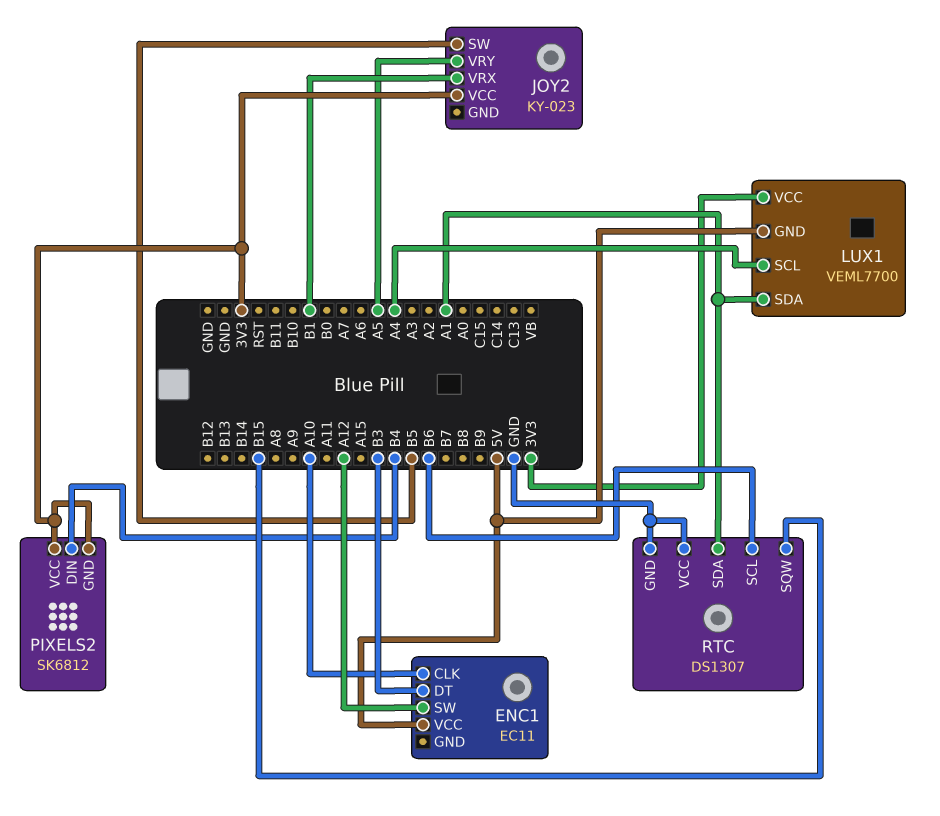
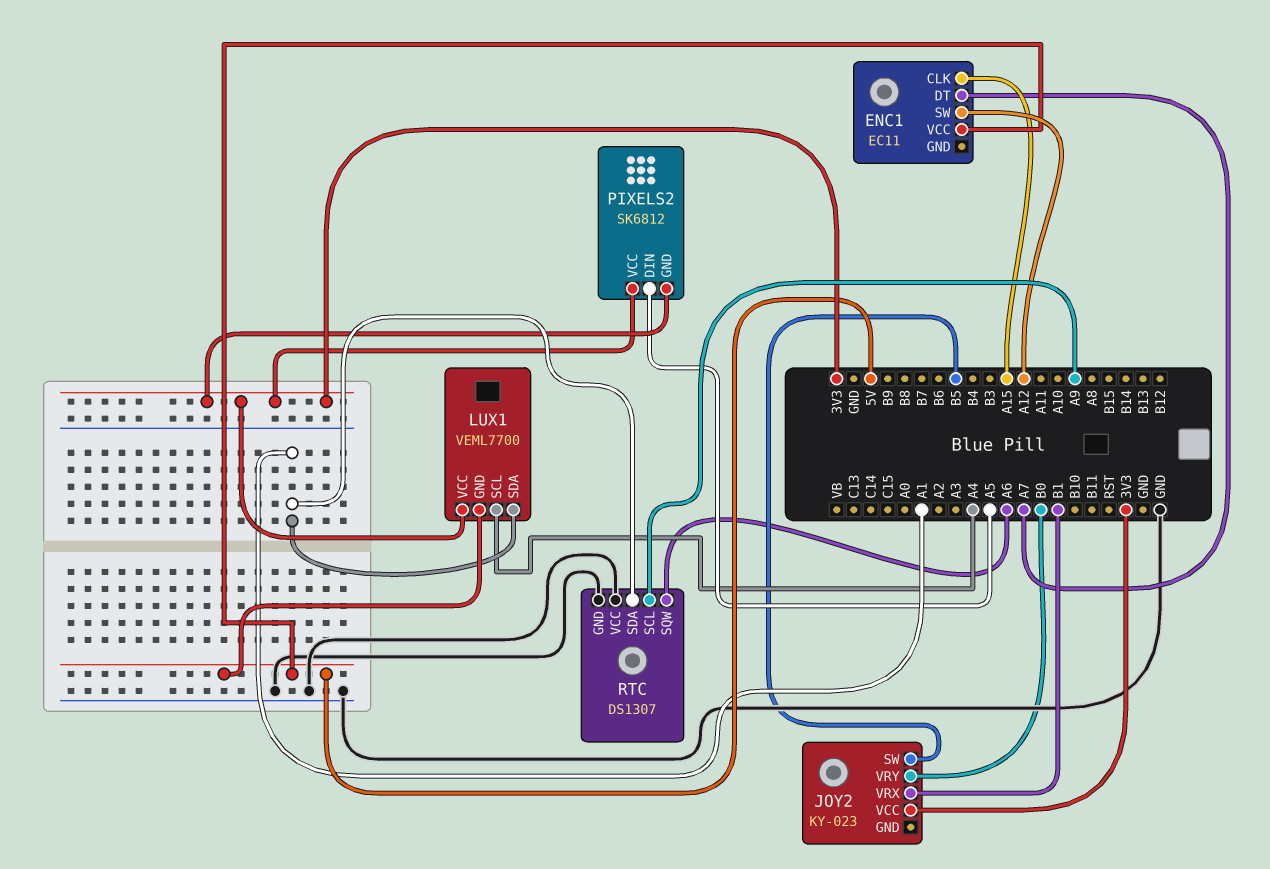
ENC1 pin CLK: A10 -> A15
ENC1 pin DT: B3 -> A7
JOY2 pin VRY: A5 -> B0
PIXELS2 pin DIN: B4 -> A5
RTC pin SCL: B6 -> A9
RTC pin SQW: B15 -> A6

